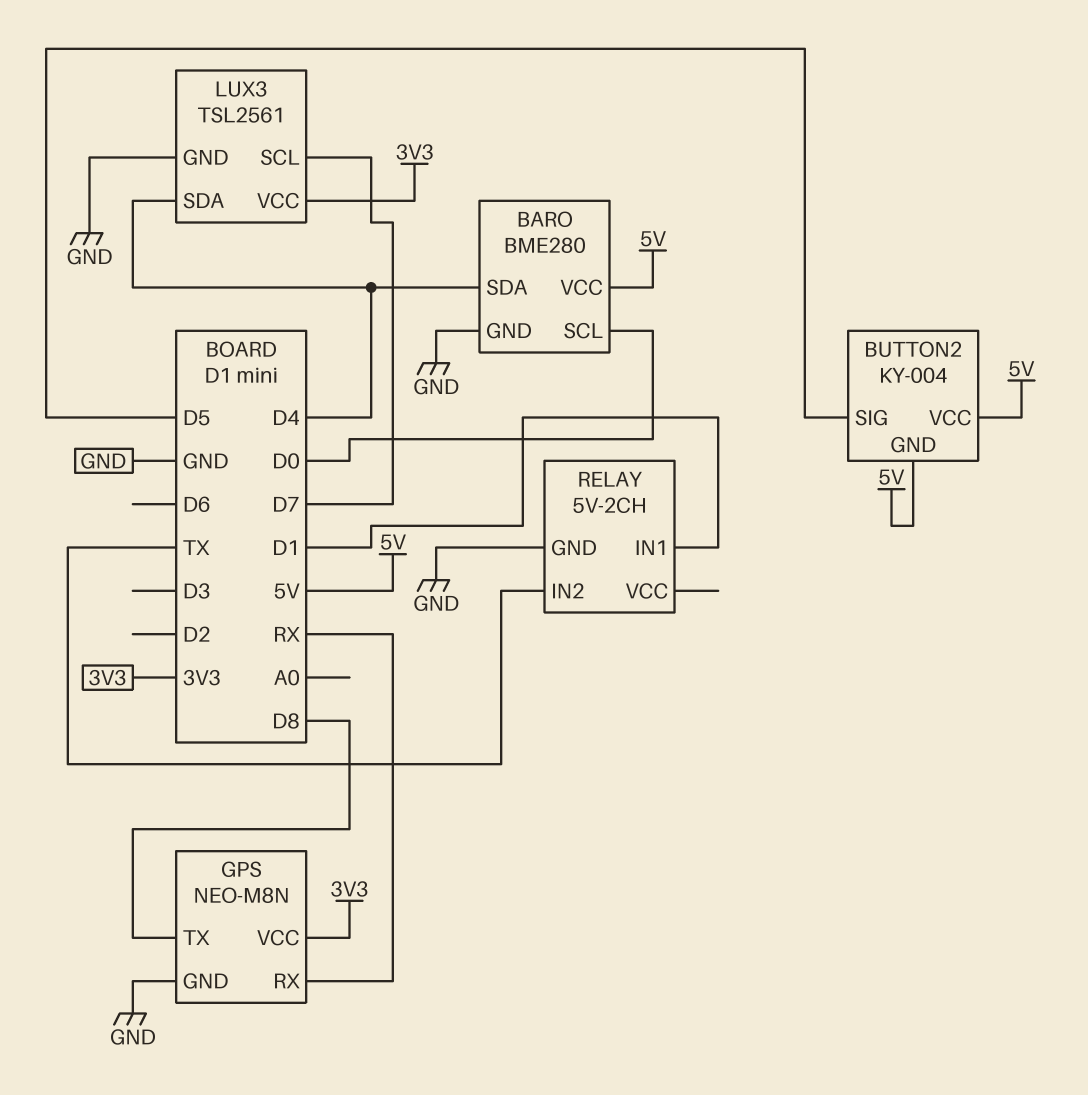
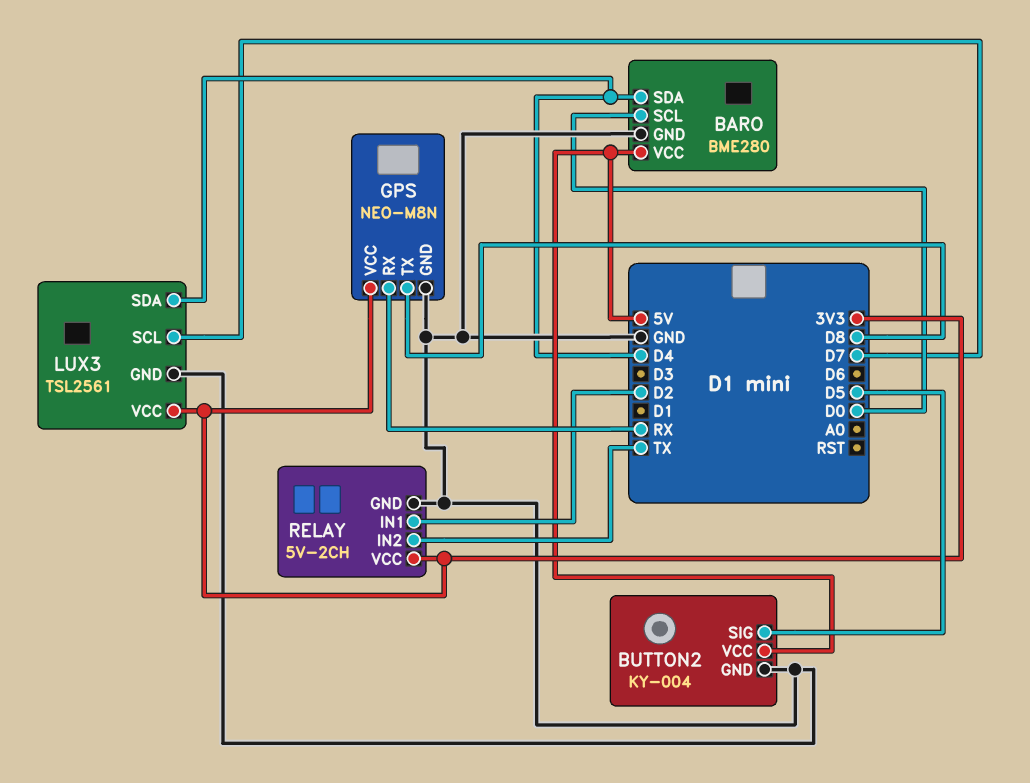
BUTTON2 pin GND: 5V -> GND
RELAY pin IN1: D1 -> D2
RELAY pin VCC: none -> 3V3

